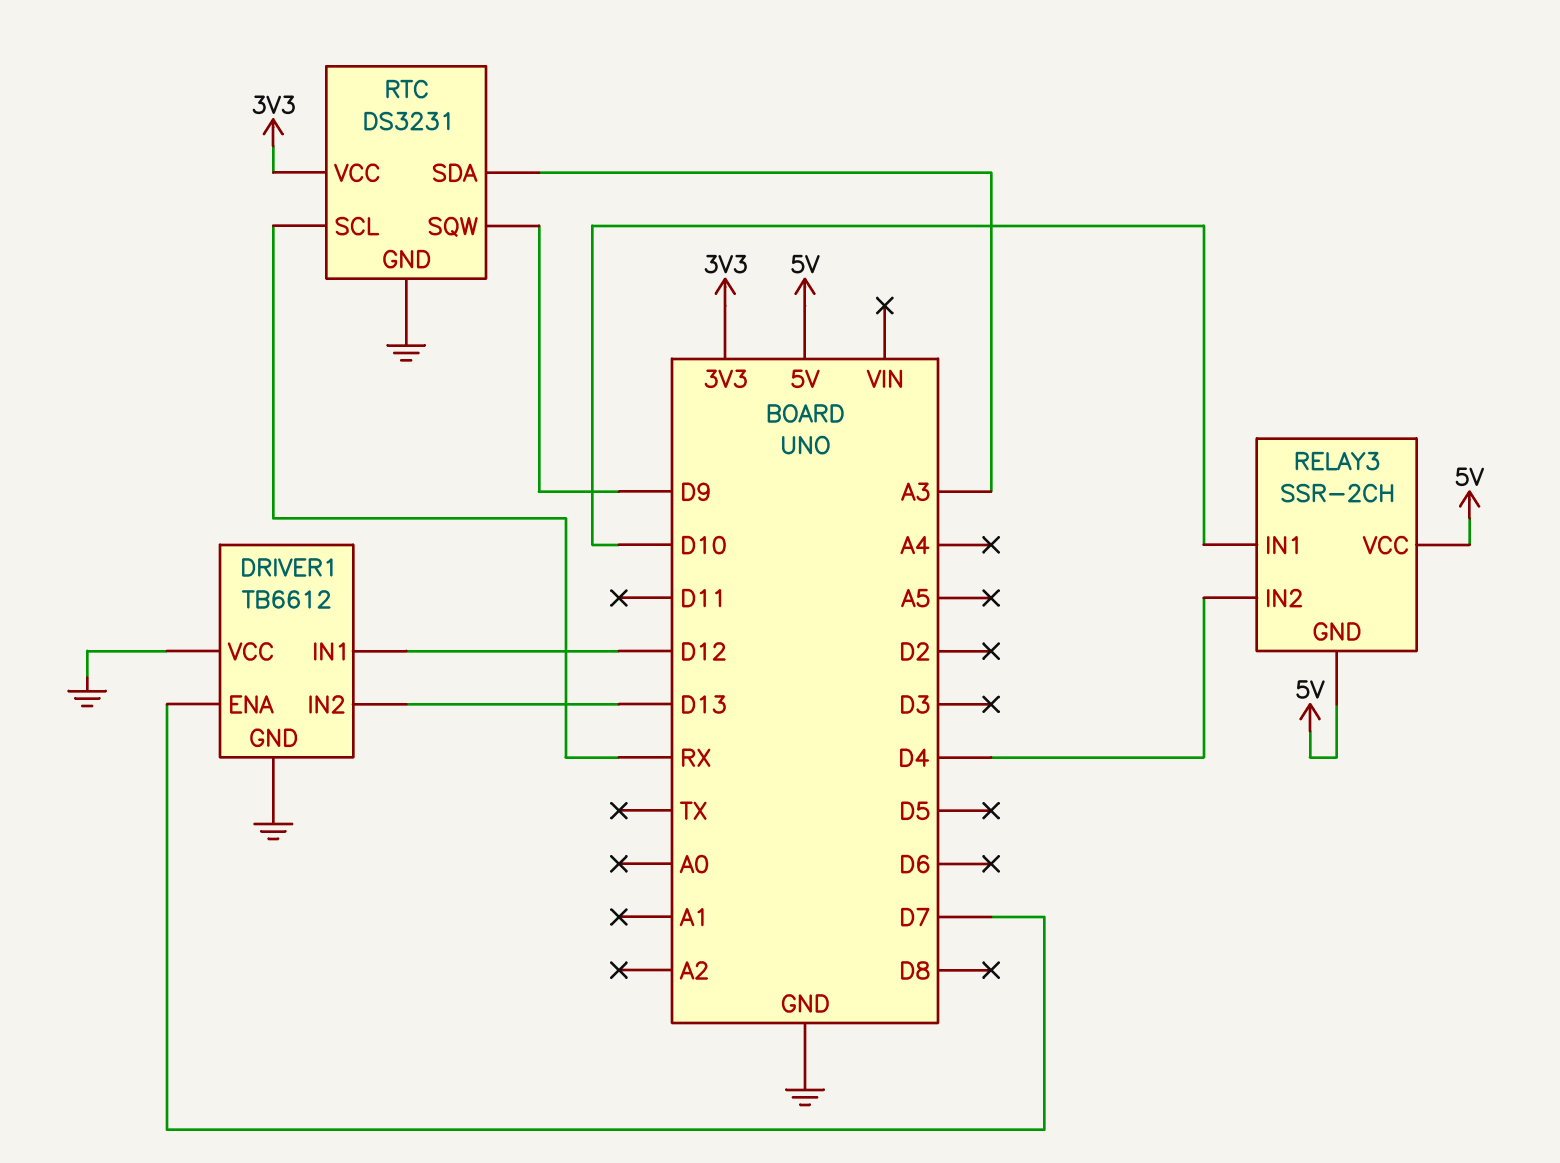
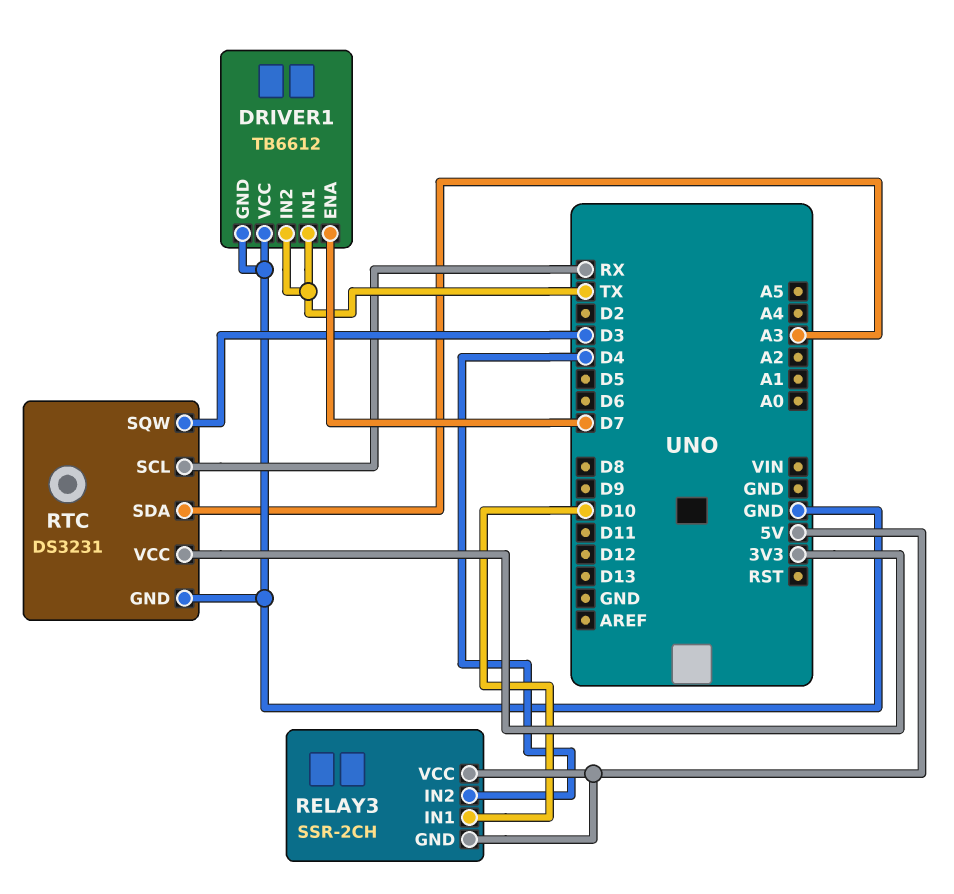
DRIVER1 pin IN1: D12 -> TX
DRIVER1 pin IN2: D13 -> TX
RTC pin SQW: D9 -> D3

